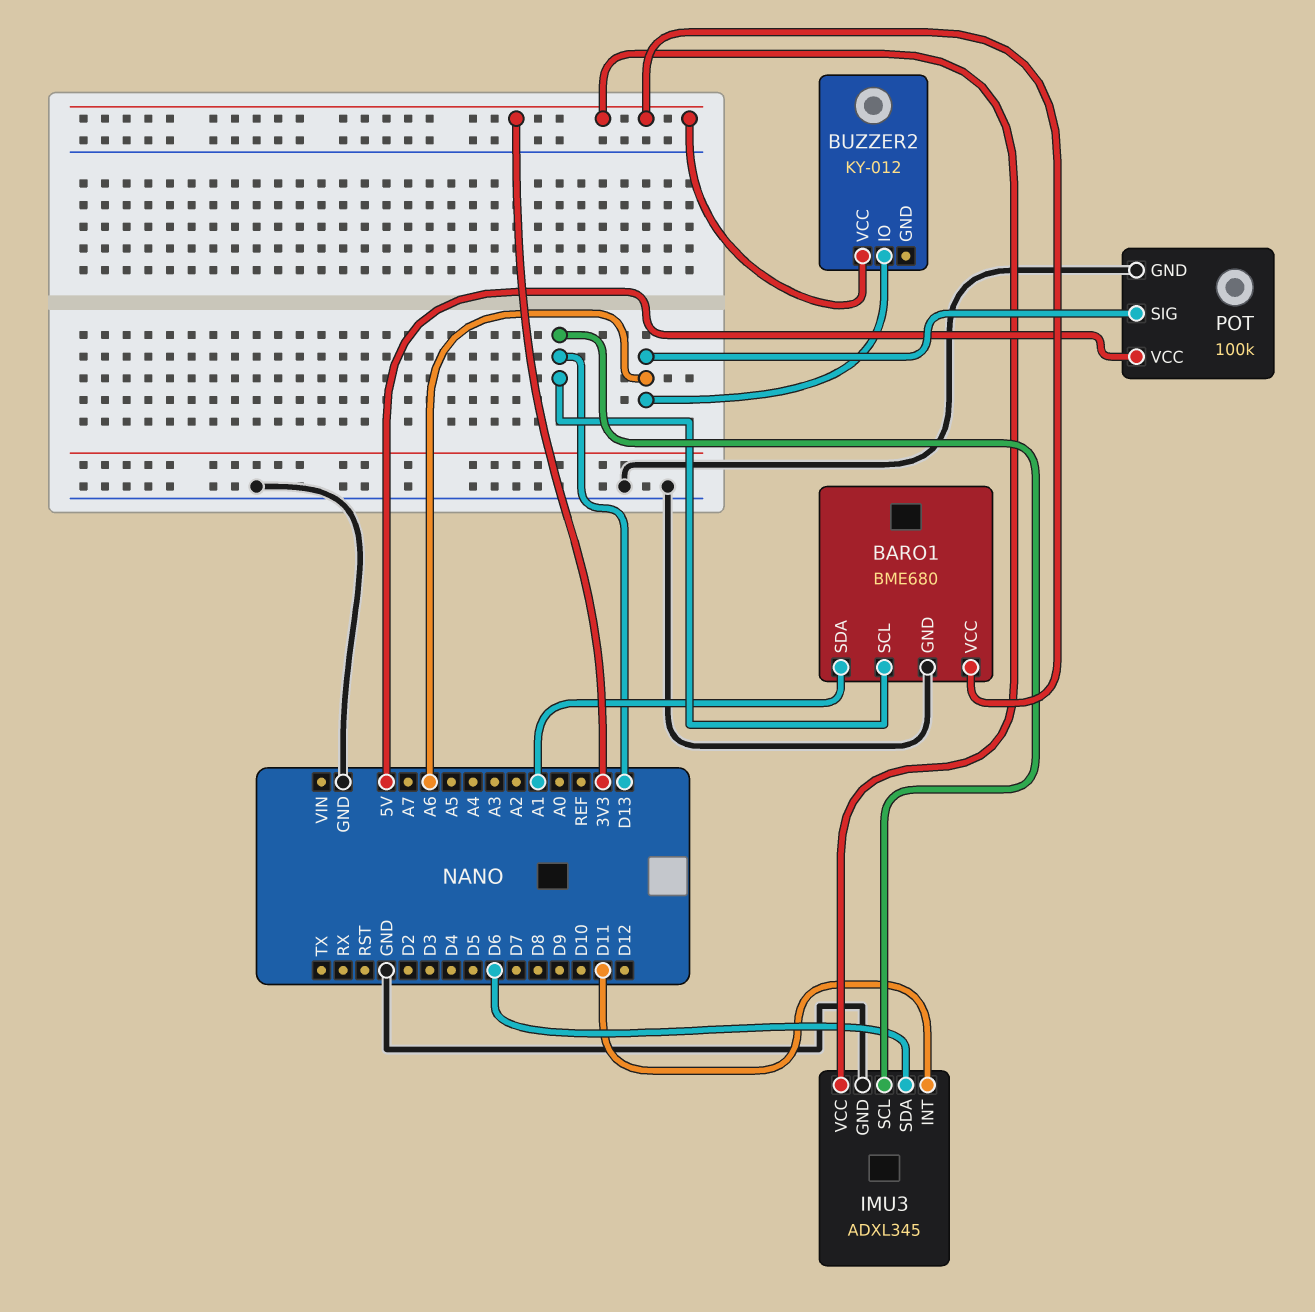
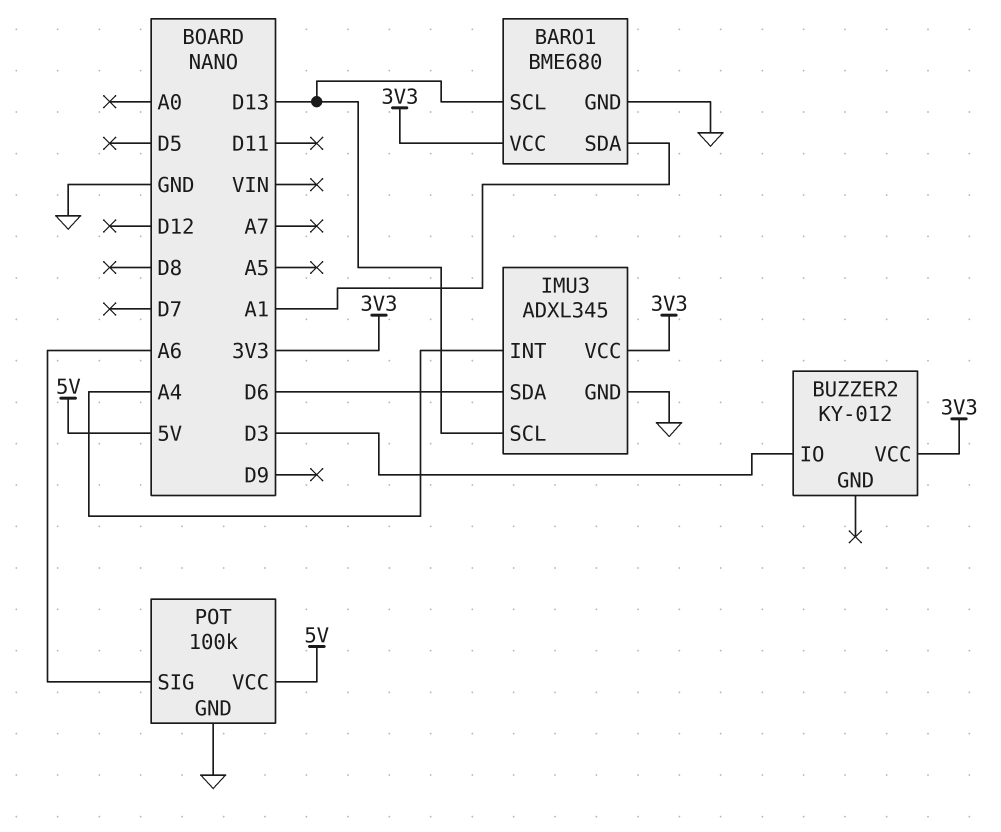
BUZZER2 pin IO: A6 -> D3
IMU3 pin INT: D11 -> A4

